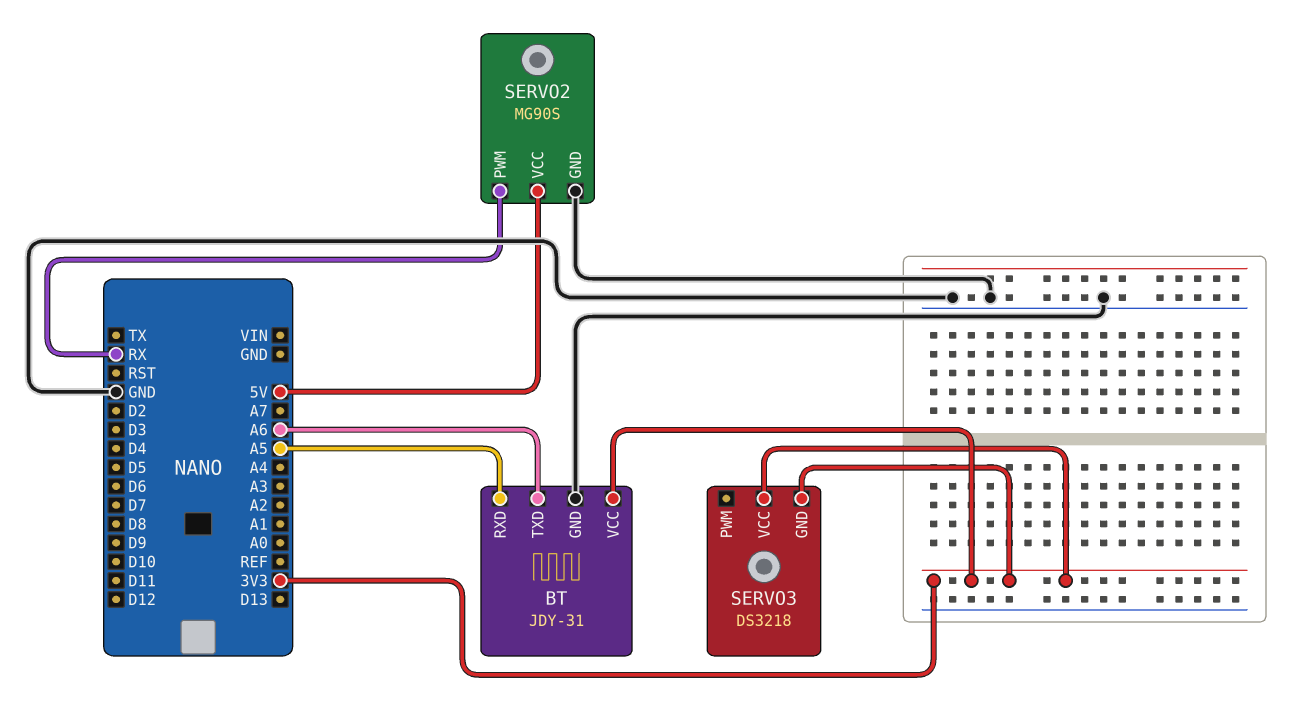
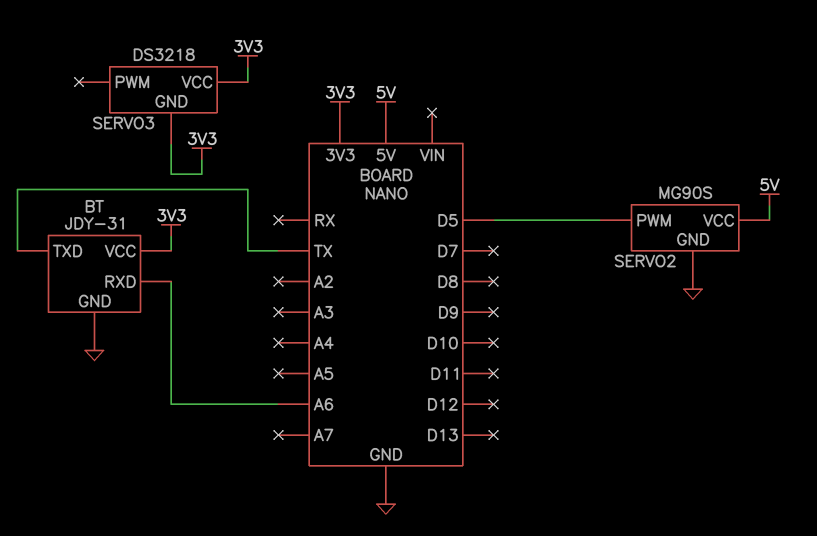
BT pin RXD: A5 -> A6
BT pin TXD: A6 -> TX
SERVO2 pin PWM: RX -> D5

